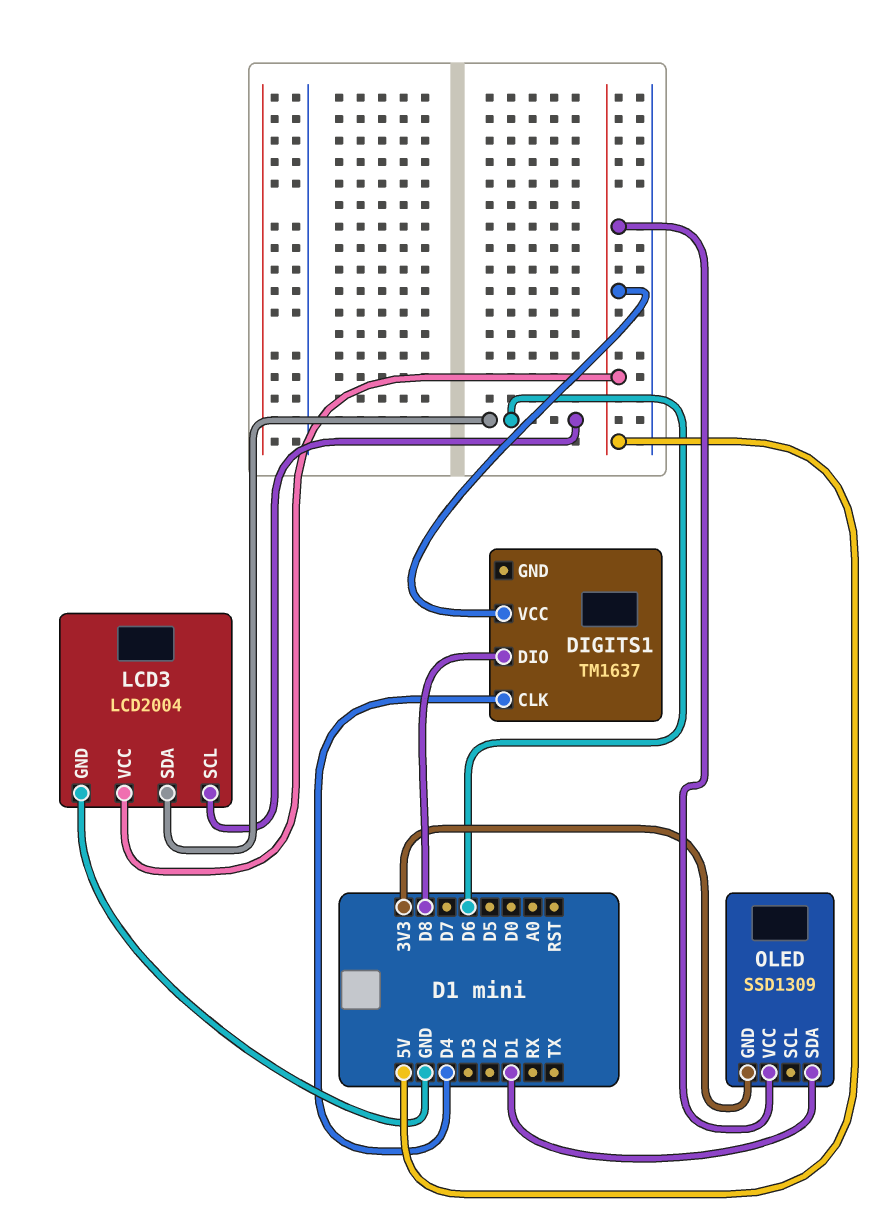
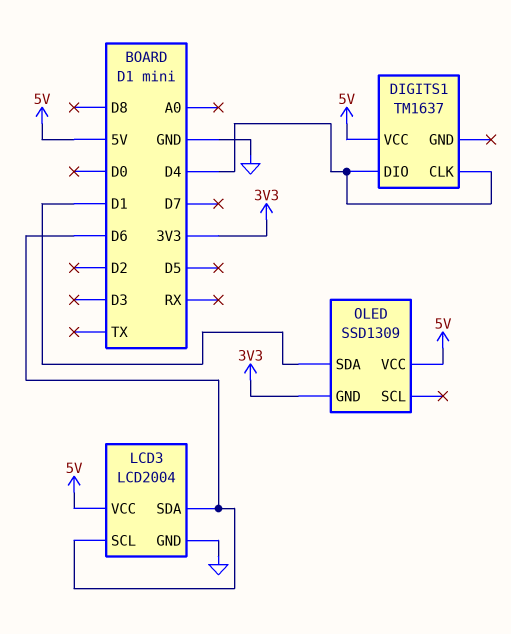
DIGITS1 pin DIO: D8 -> D4

